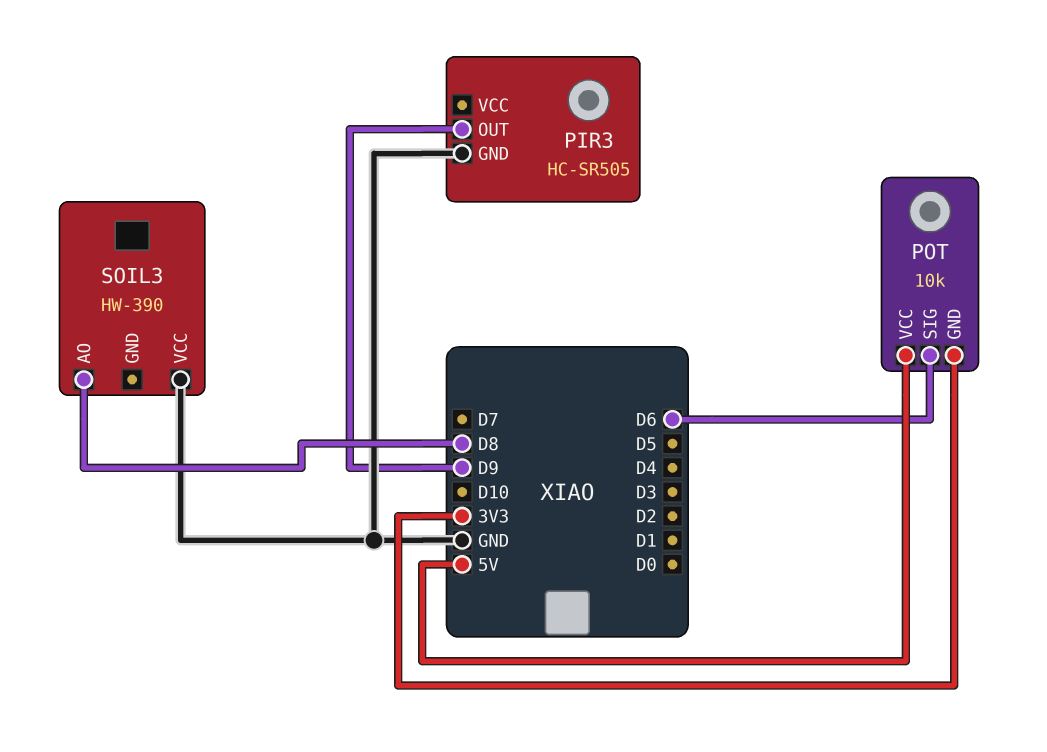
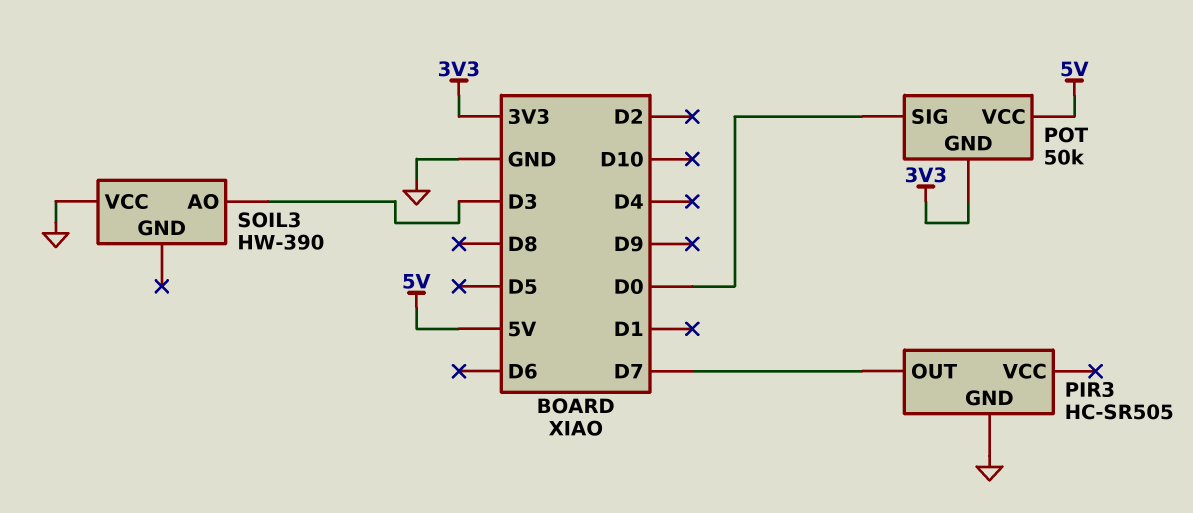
PIR3 pin OUT: D9 -> D7
POT: 10k -> 50k
POT pin SIG: D6 -> D0
SOIL3 pin AO: D8 -> D3

